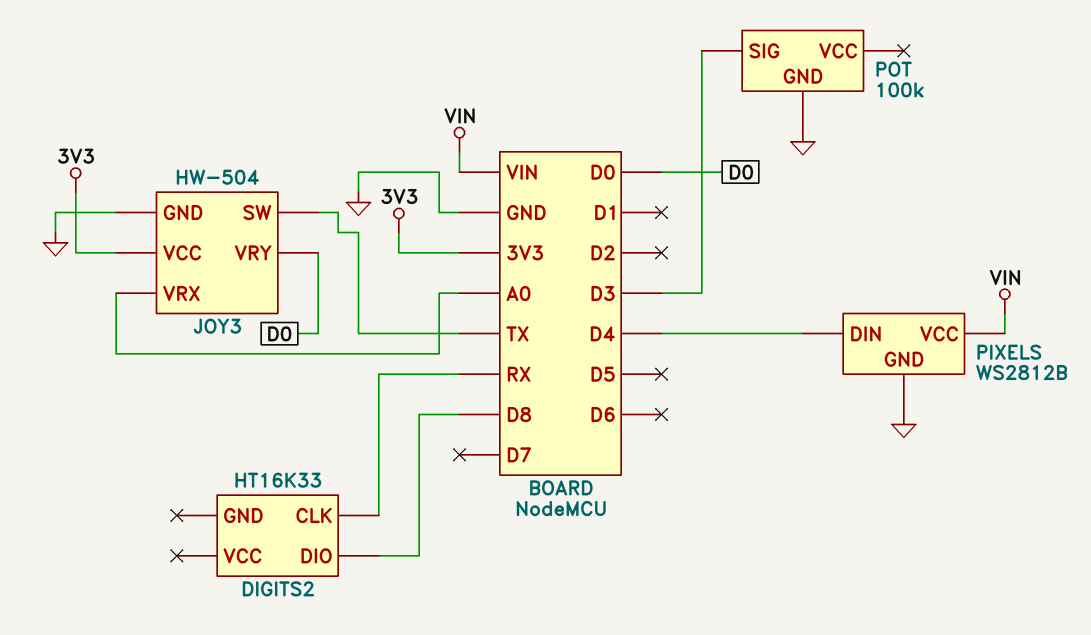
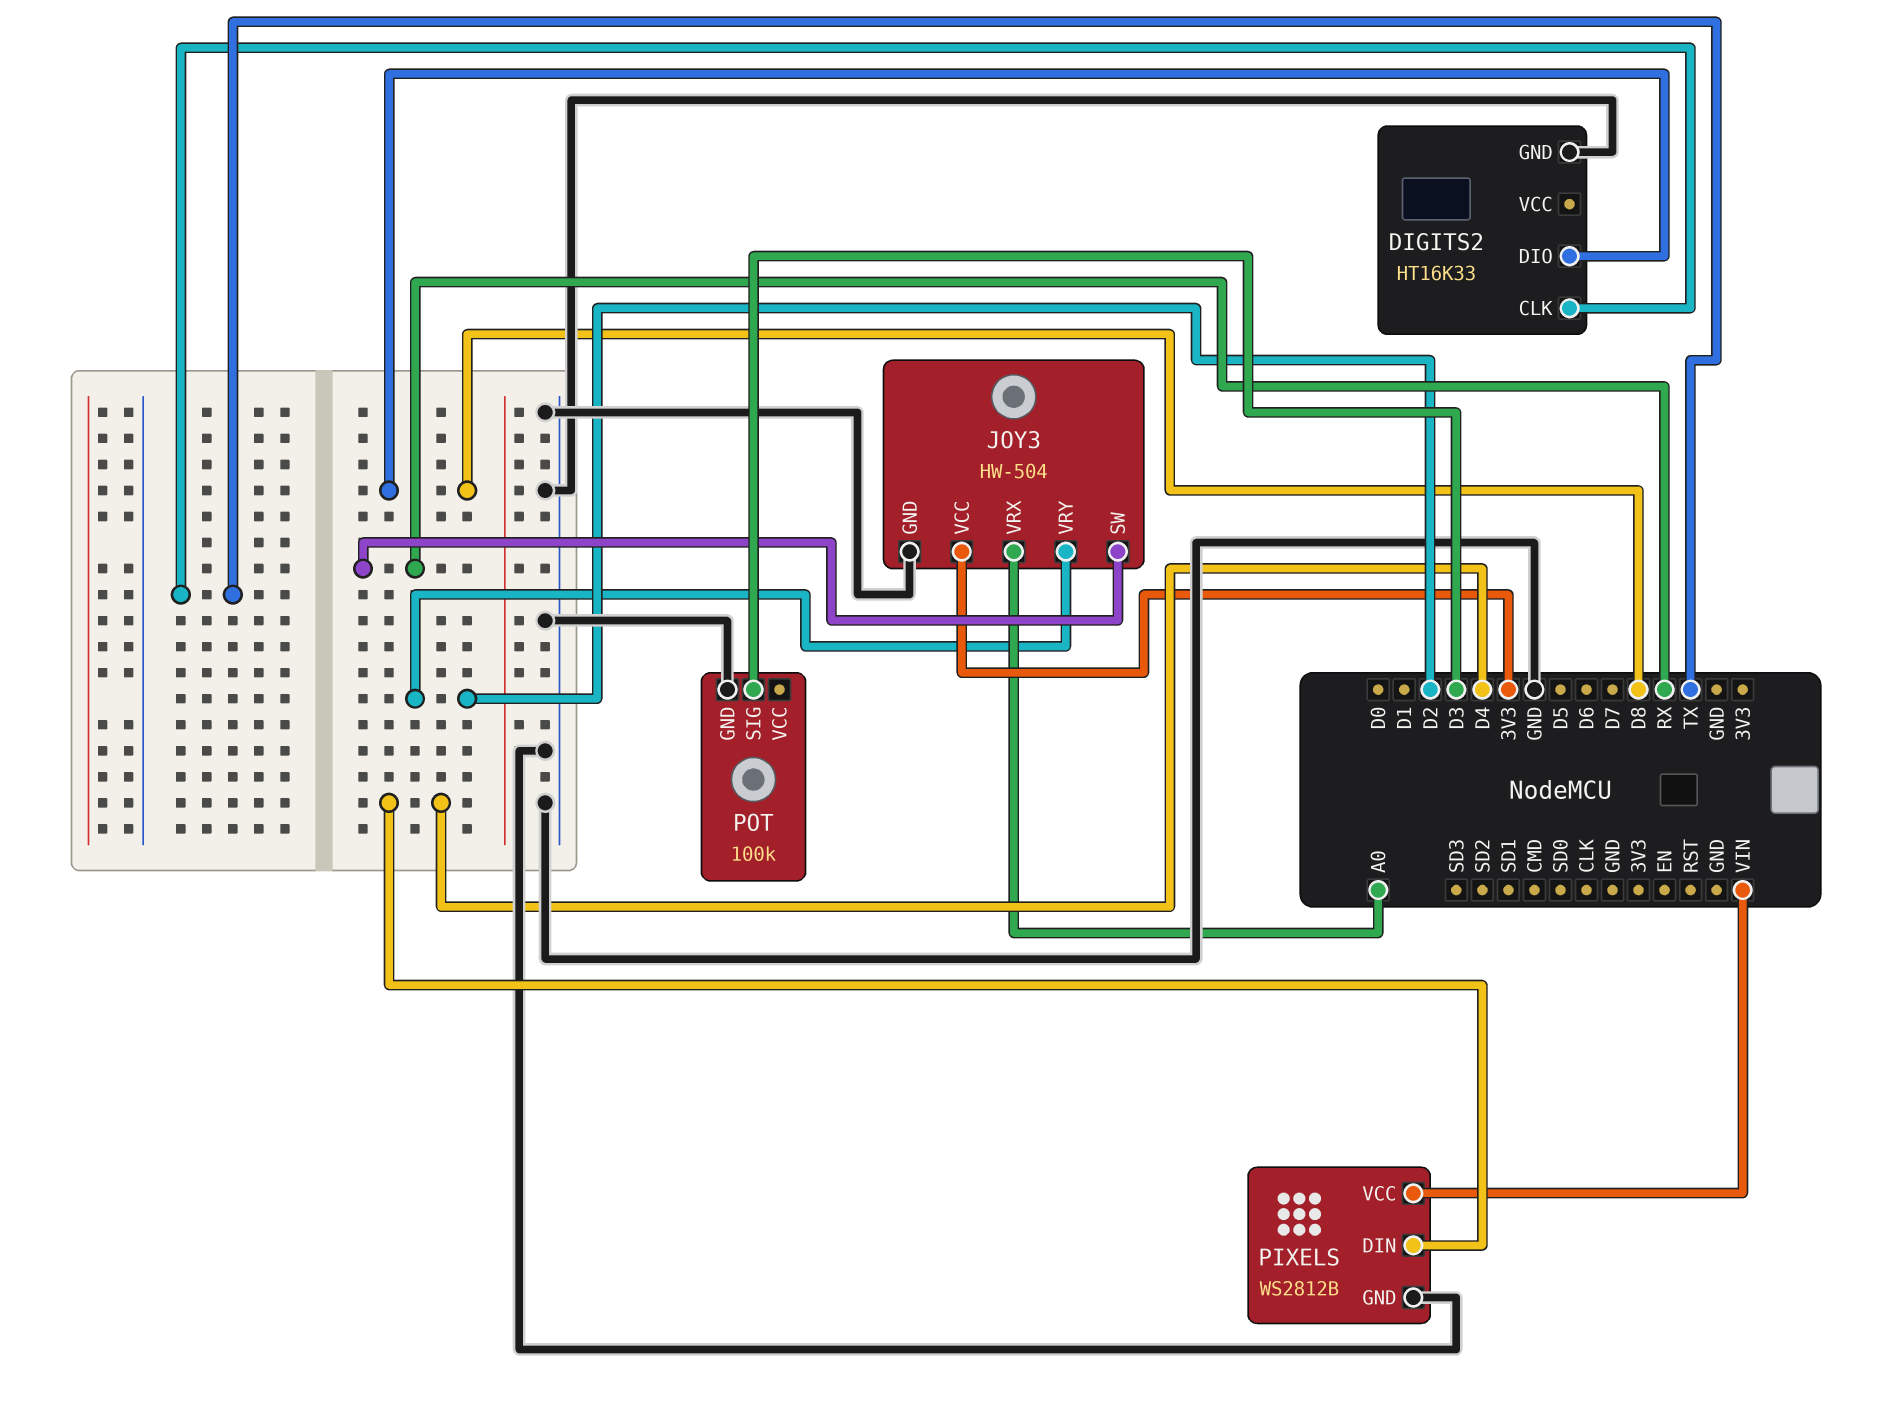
DIGITS2 pin CLK: RX -> TX
DIGITS2 pin GND: none -> GND
JOY3 pin SW: TX -> RX
JOY3 pin VRY: D0 -> D2

